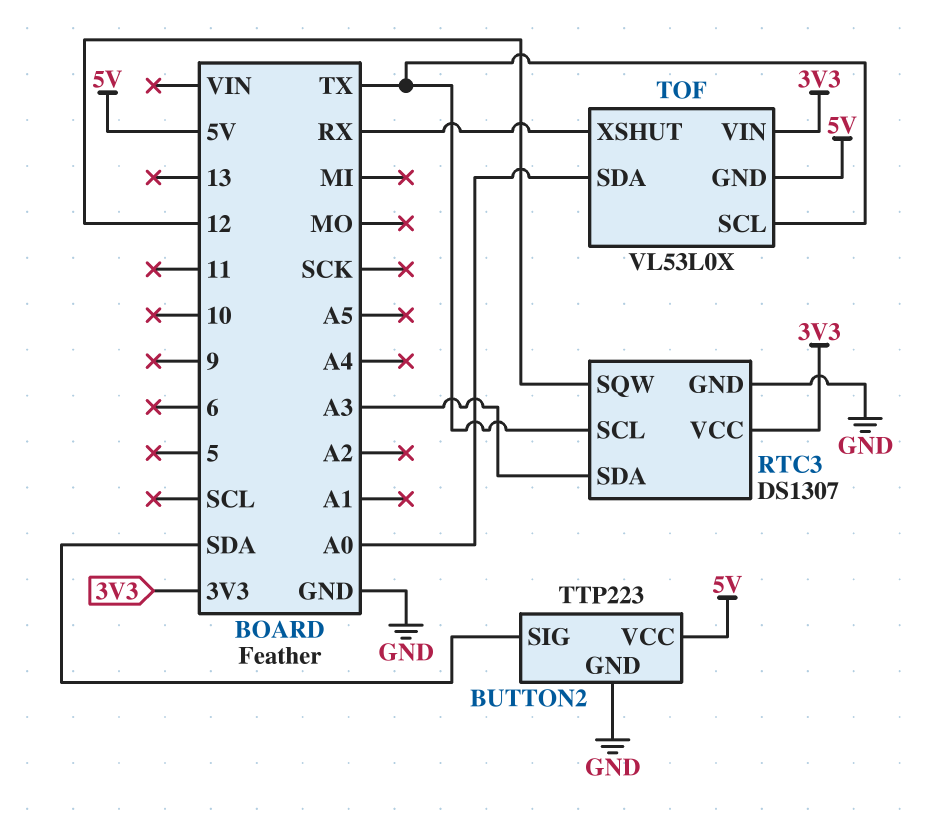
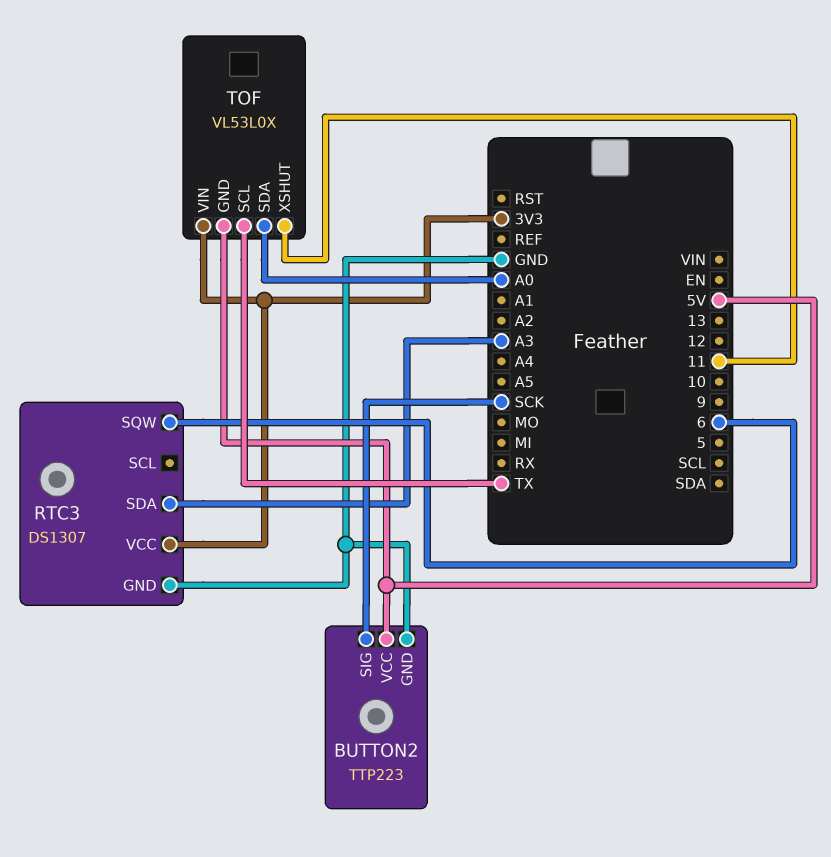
BUTTON2 pin SIG: SDA -> SCK
RTC3 pin SCL: TX -> none
RTC3 pin SQW: 12 -> 6
TOF pin XSHUT: RX -> 11

